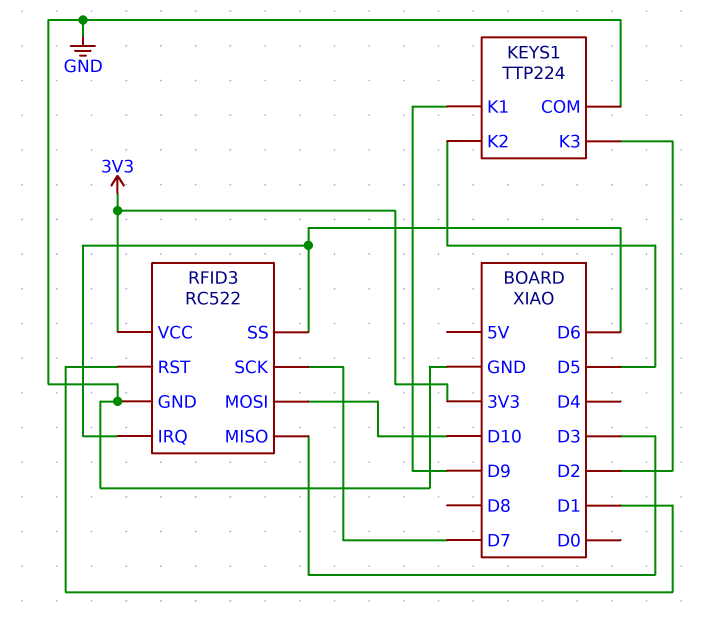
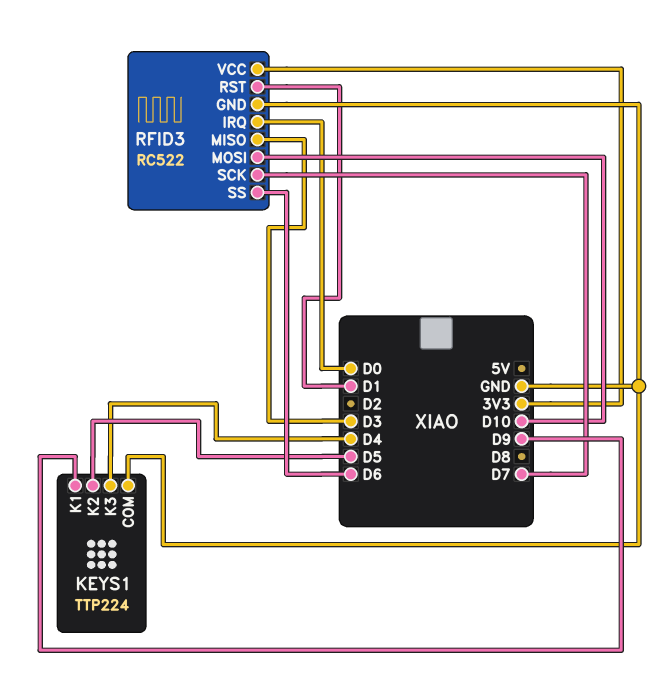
KEYS1 pin K3: D2 -> D4
RFID3 pin IRQ: D6 -> D0

